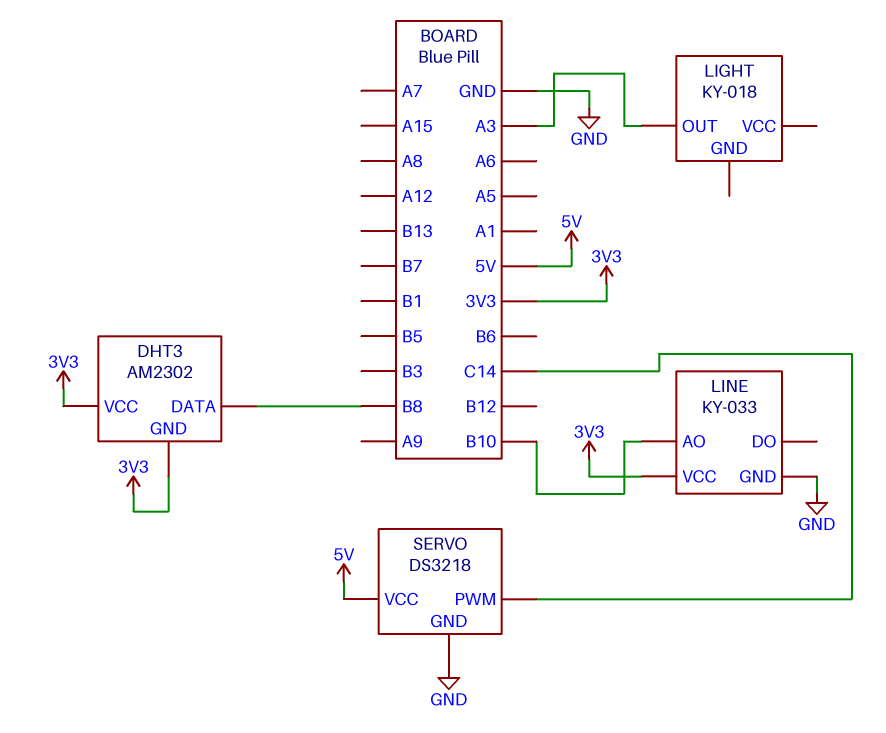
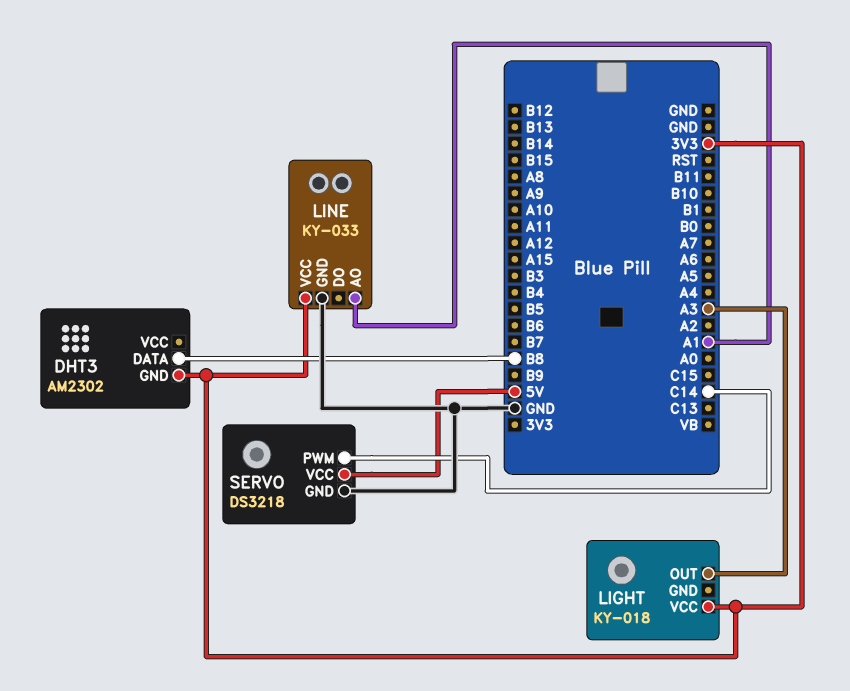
DHT3 pin VCC: 3V3 -> none
LIGHT pin VCC: none -> 3V3
LINE pin AO: B10 -> A1

